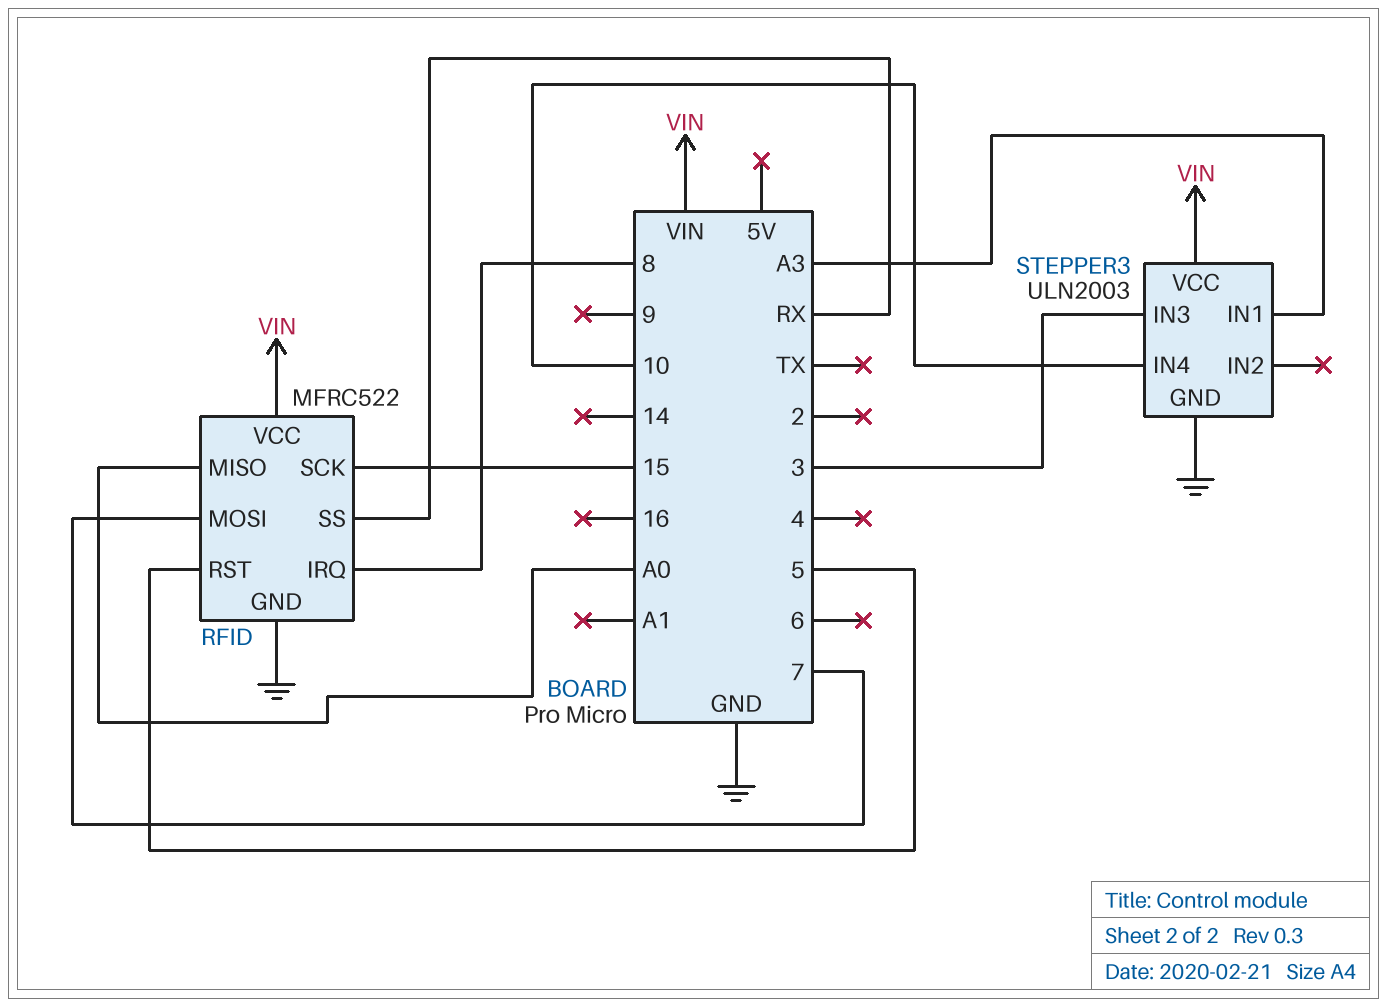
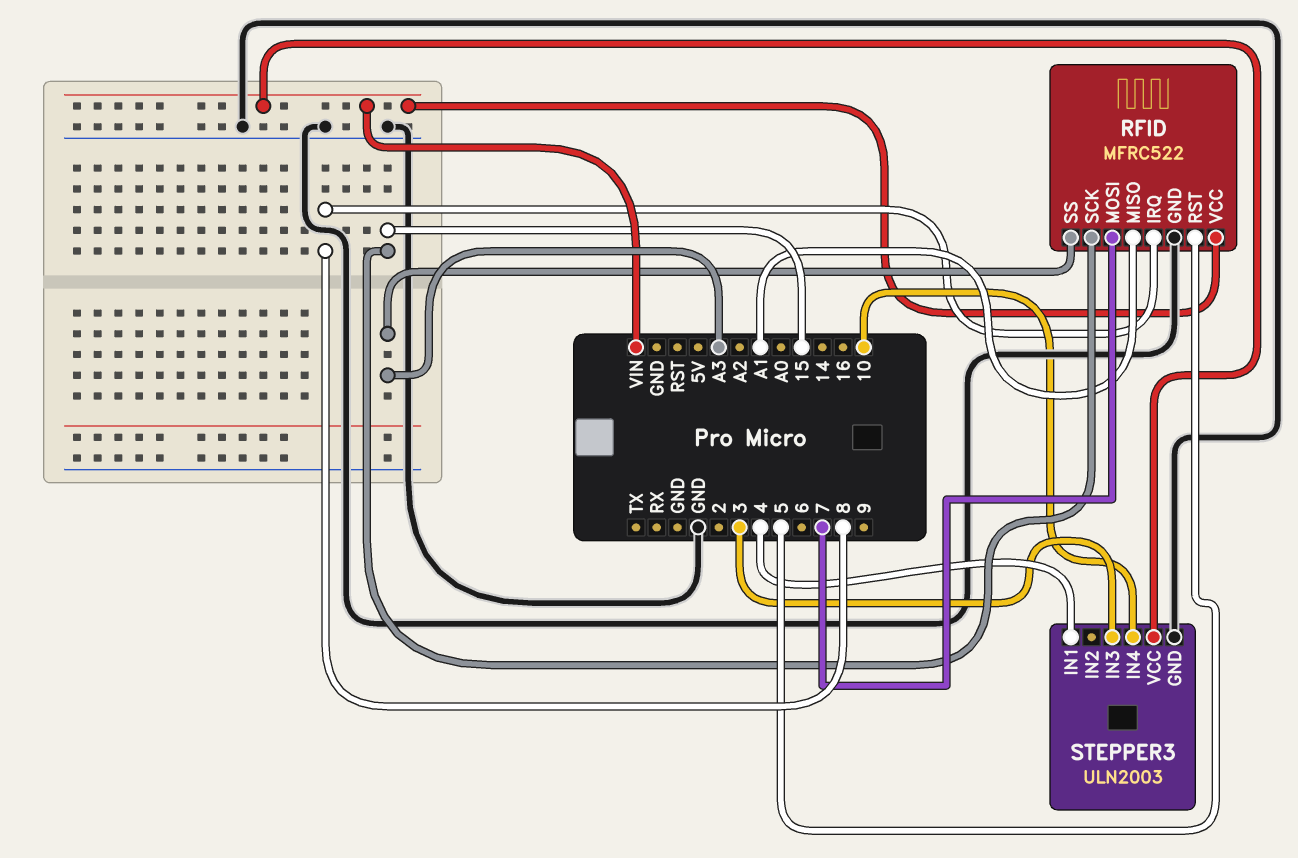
RFID pin MISO: A0 -> A1
RFID pin SS: RX -> A3
STEPPER3 pin IN1: A3 -> 4

